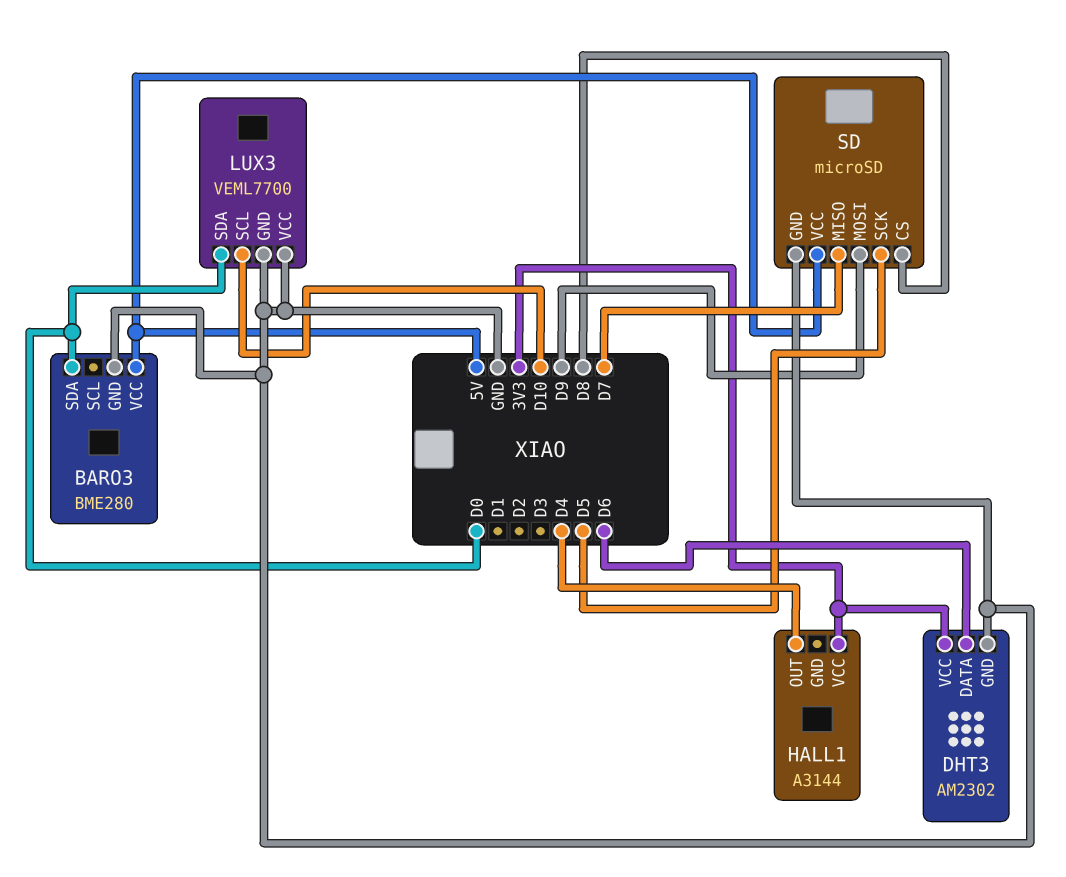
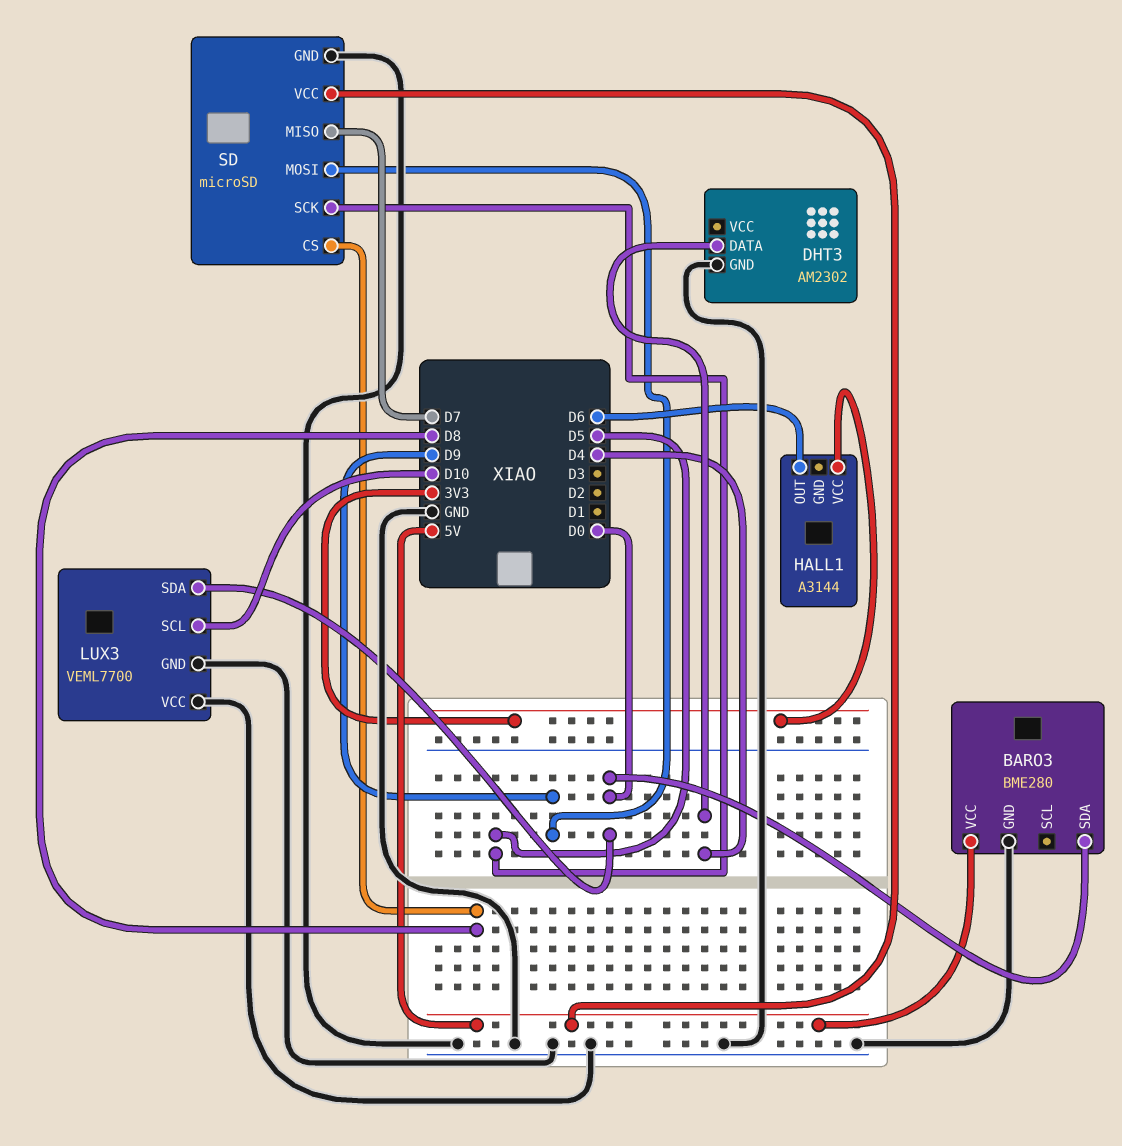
DHT3 pin DATA: D6 -> D4
DHT3 pin VCC: 3V3 -> none
HALL1 pin OUT: D4 -> D6

